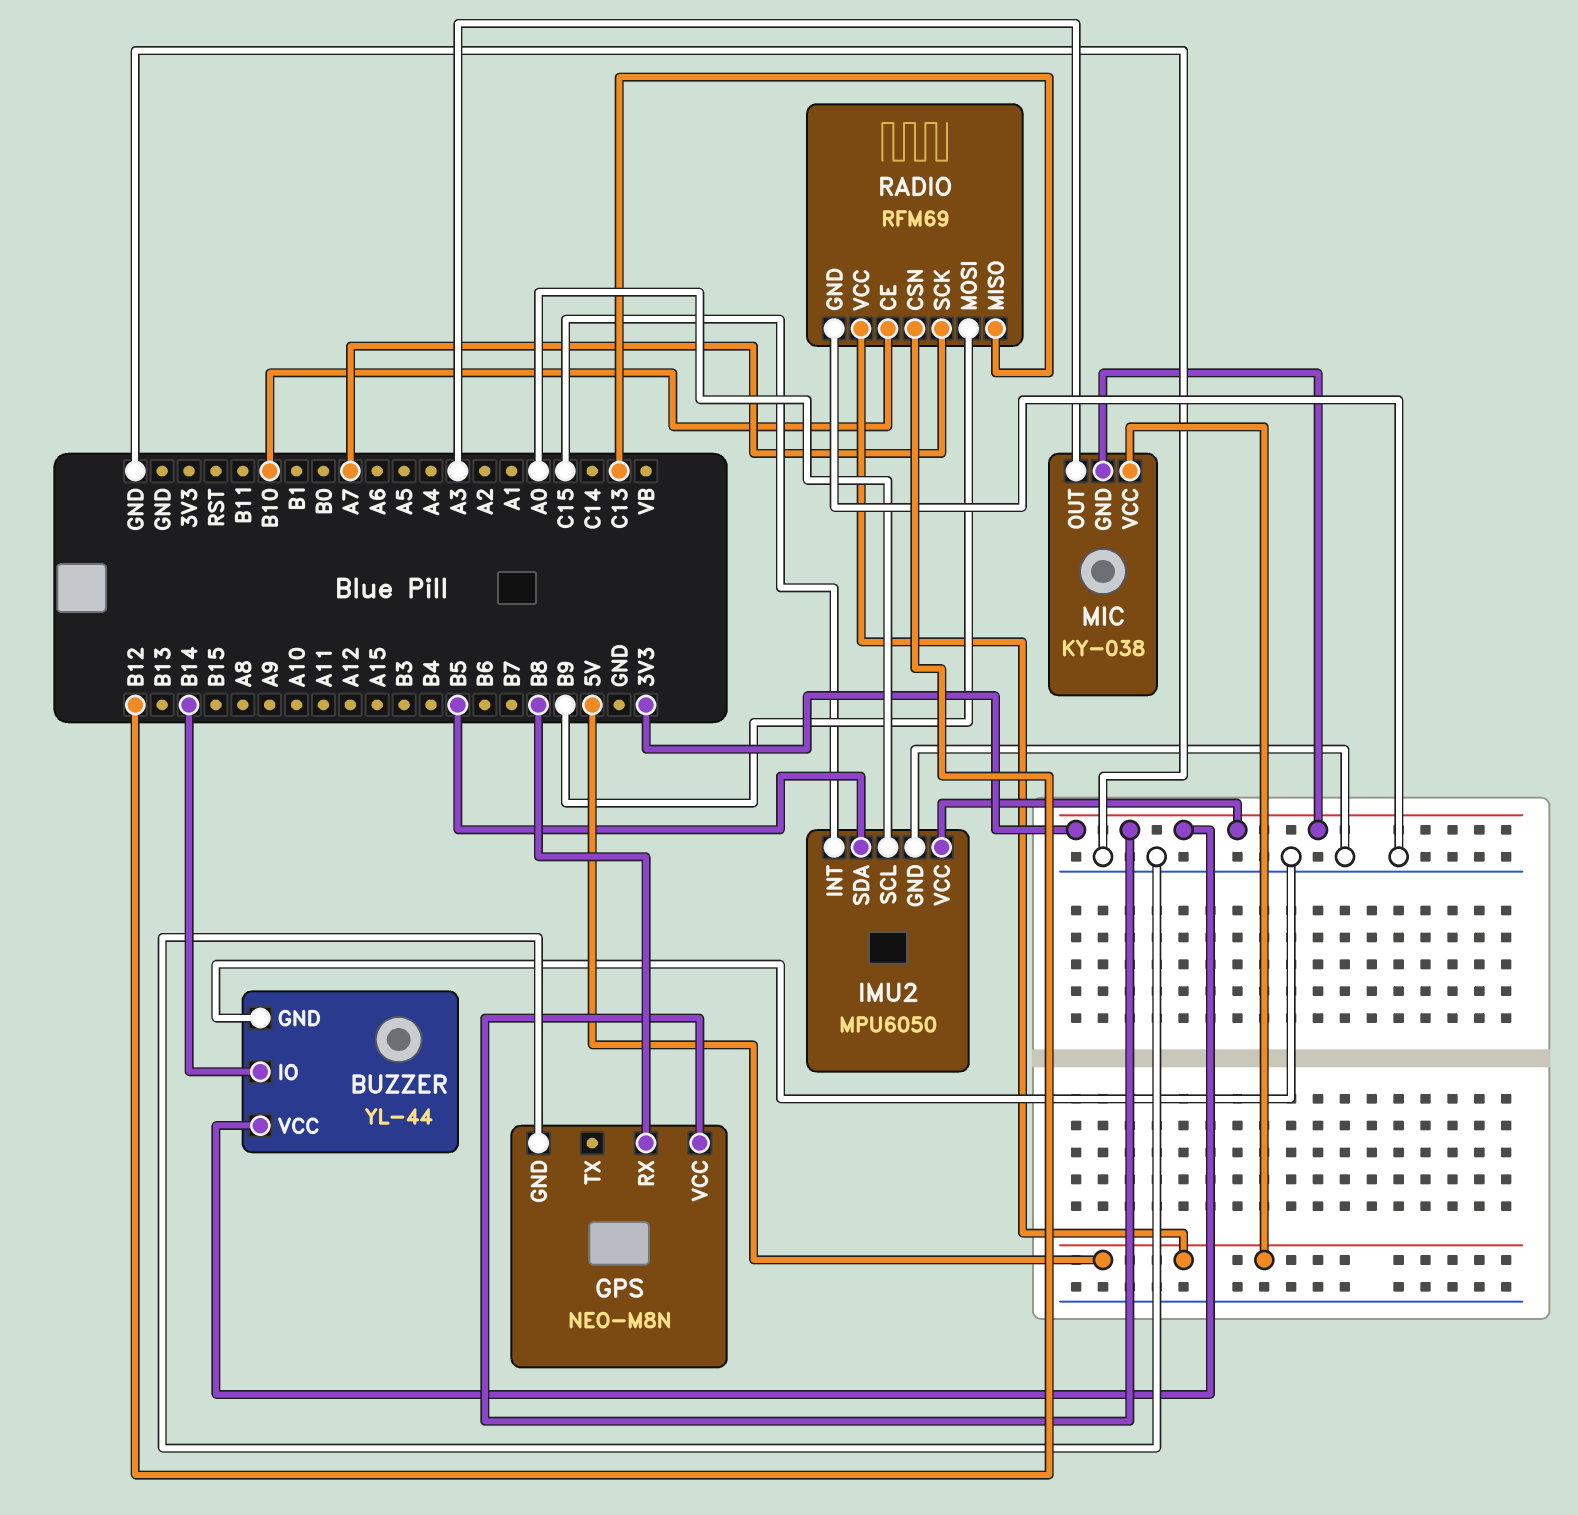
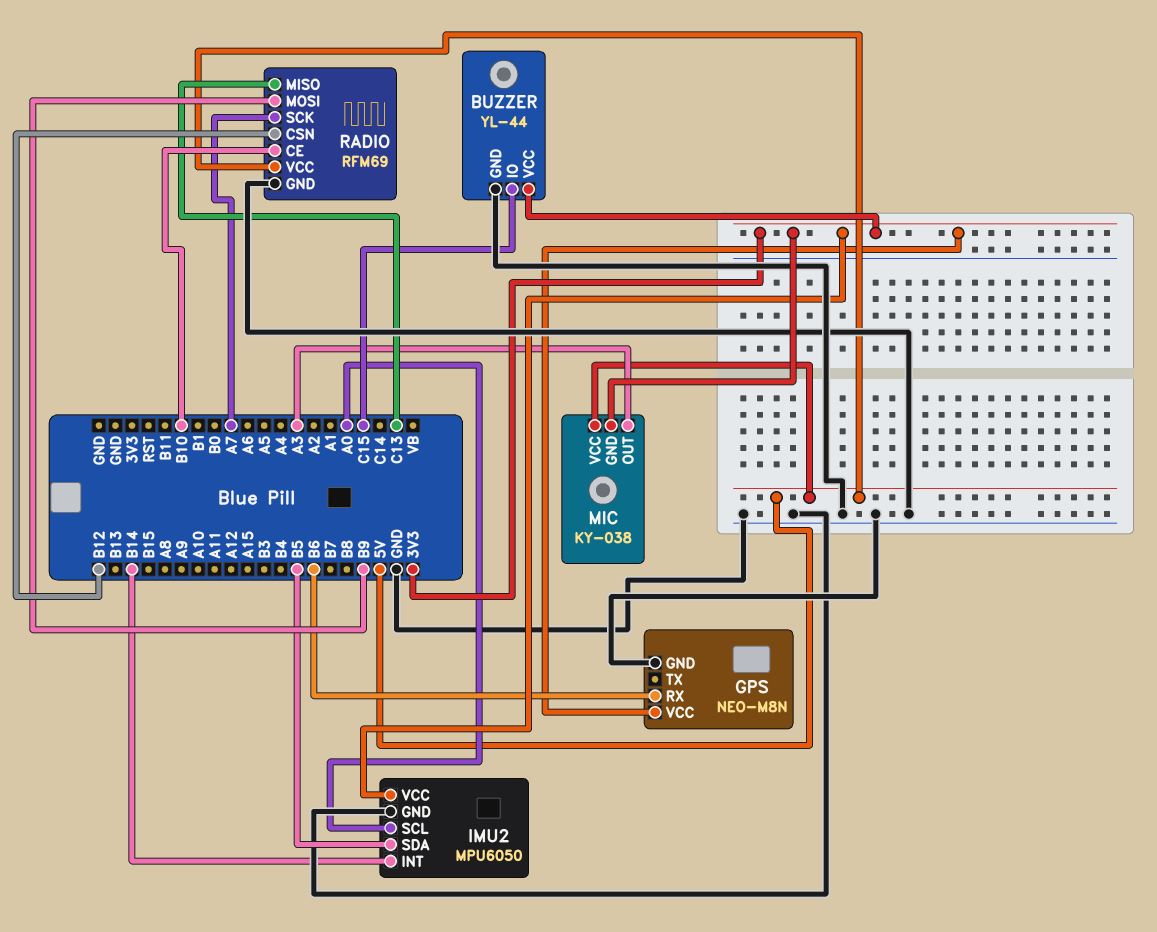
BUZZER pin IO: B14 -> C15
GPS pin RX: B8 -> B6
IMU2 pin INT: C15 -> B14

